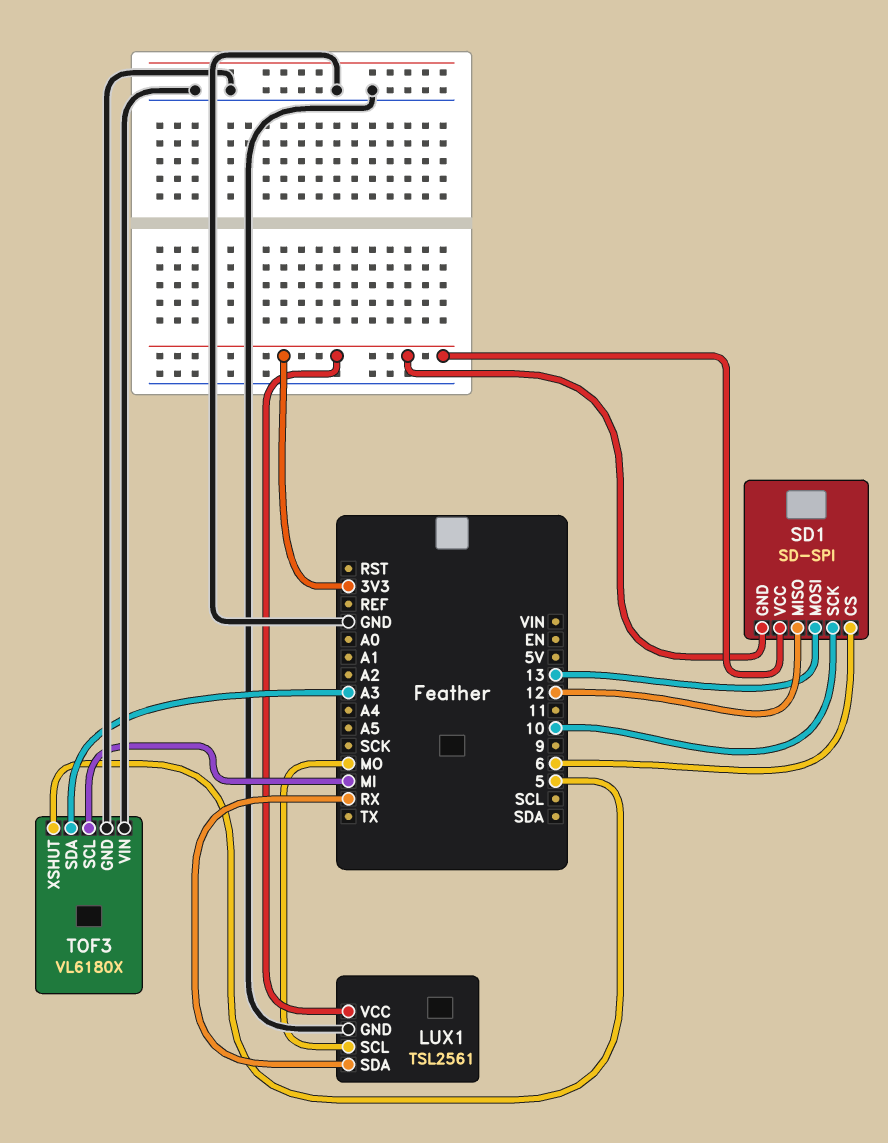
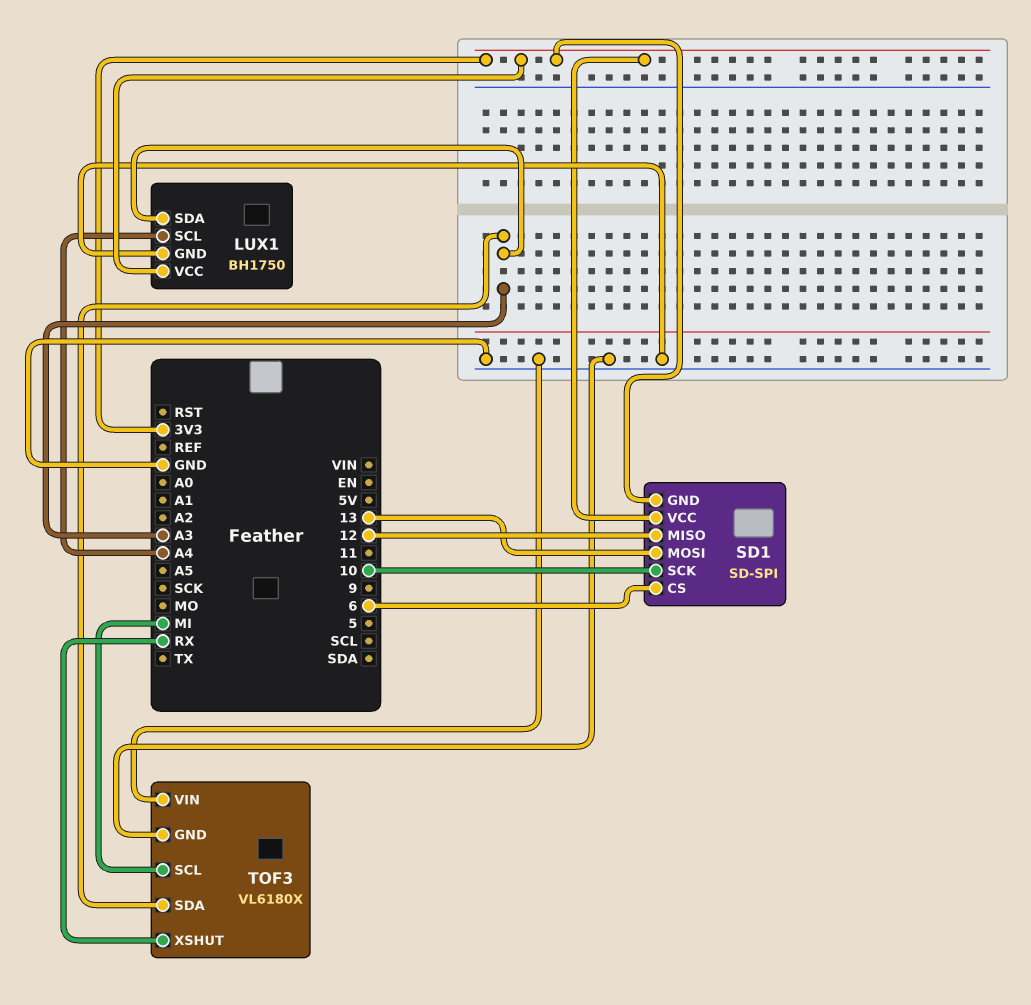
LUX1: TSL2561 -> BH1750
LUX1 pin SCL: MO -> A4
LUX1 pin SDA: RX -> A3
TOF3 pin XSHUT: 5 -> RX

